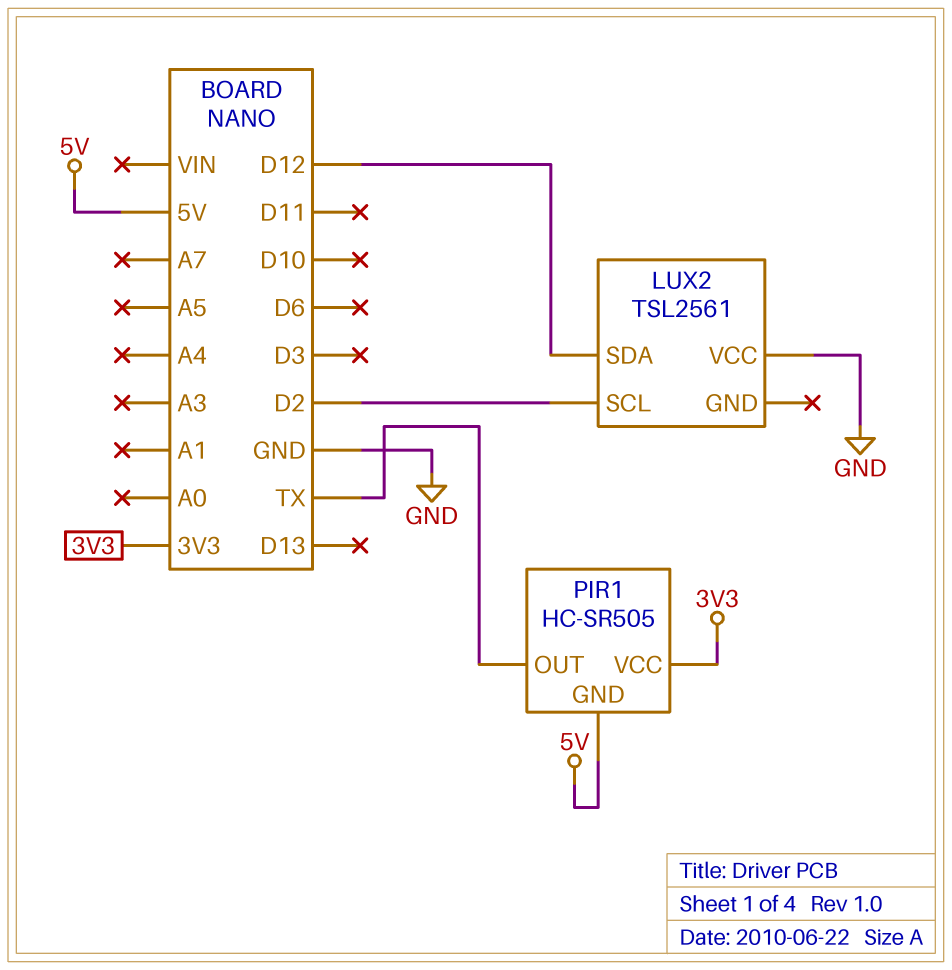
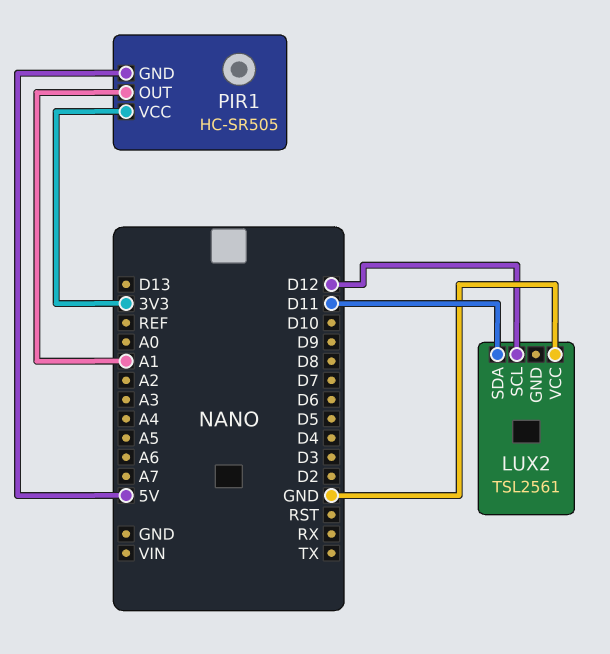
LUX2 pin SCL: D2 -> D12
LUX2 pin SDA: D12 -> D11
PIR1 pin OUT: TX -> A1

